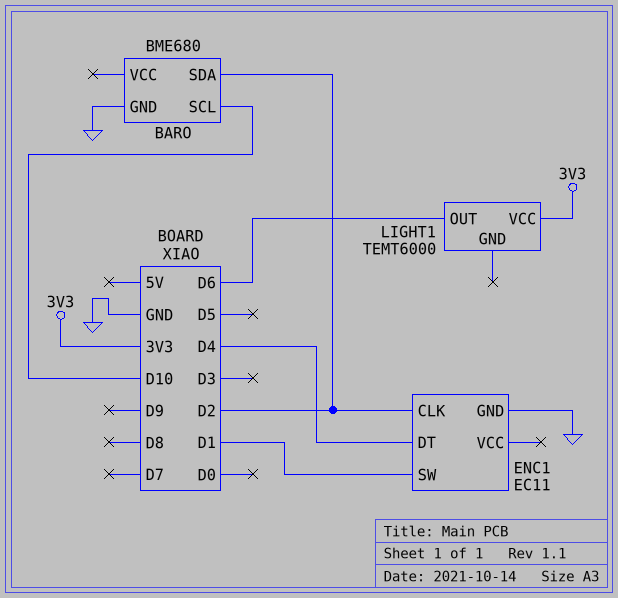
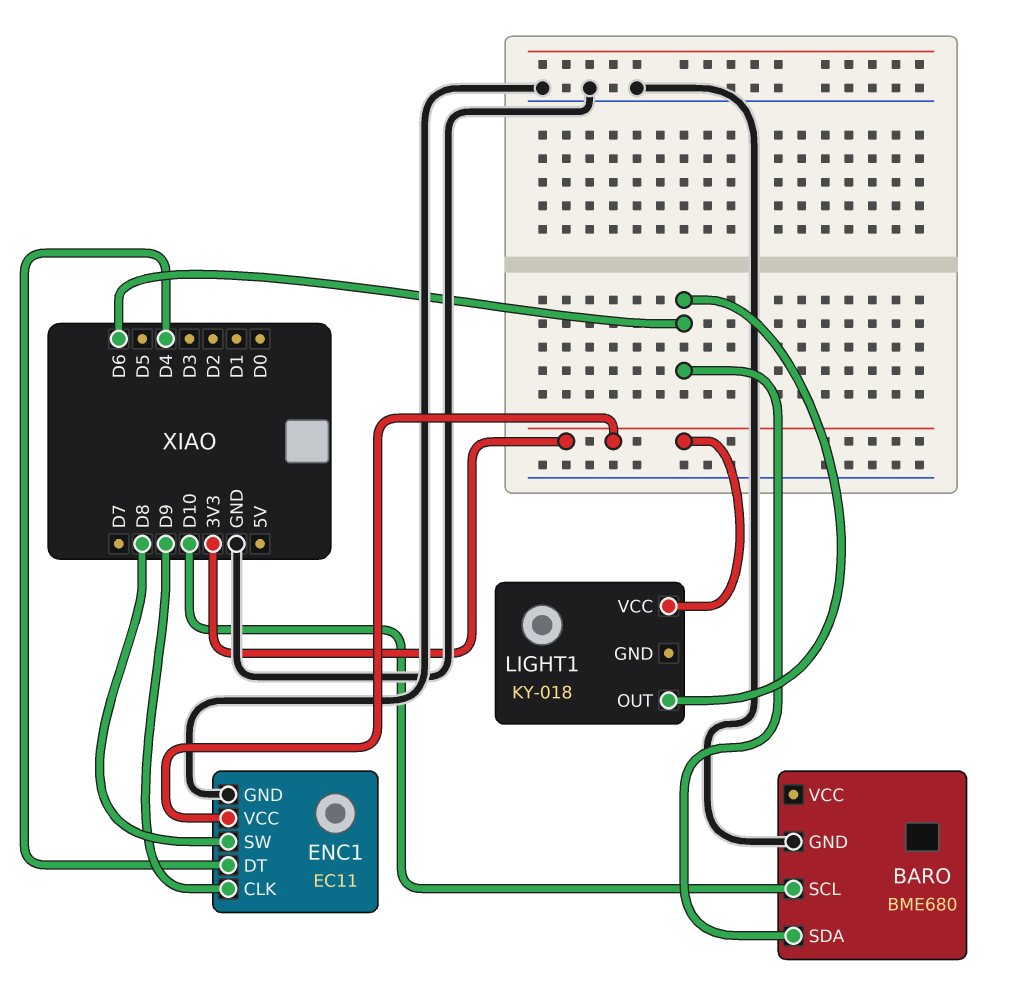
BARO pin SDA: D2 -> D6
ENC1 pin CLK: D2 -> D9
ENC1 pin SW: D1 -> D8
ENC1 pin VCC: none -> 3V3
LIGHT1: TEMT6000 -> KY-018

